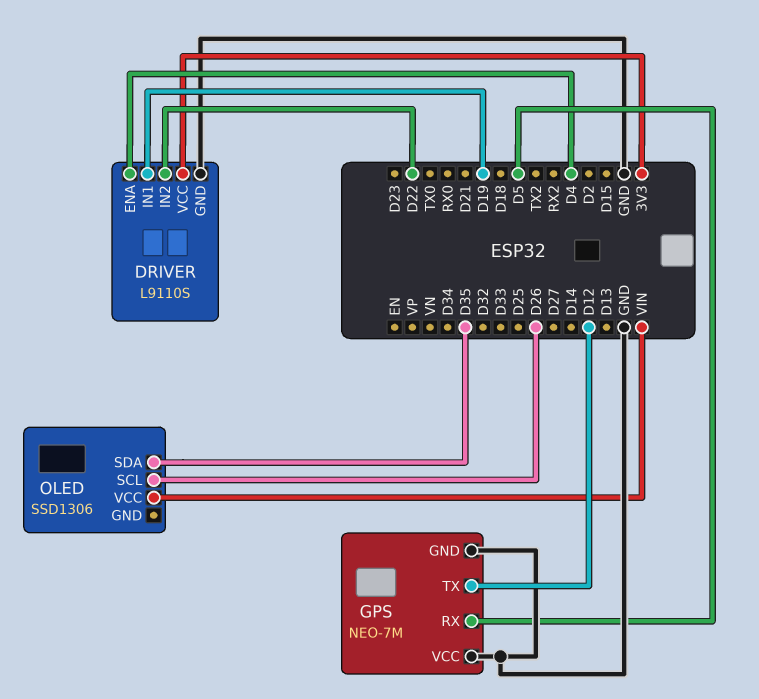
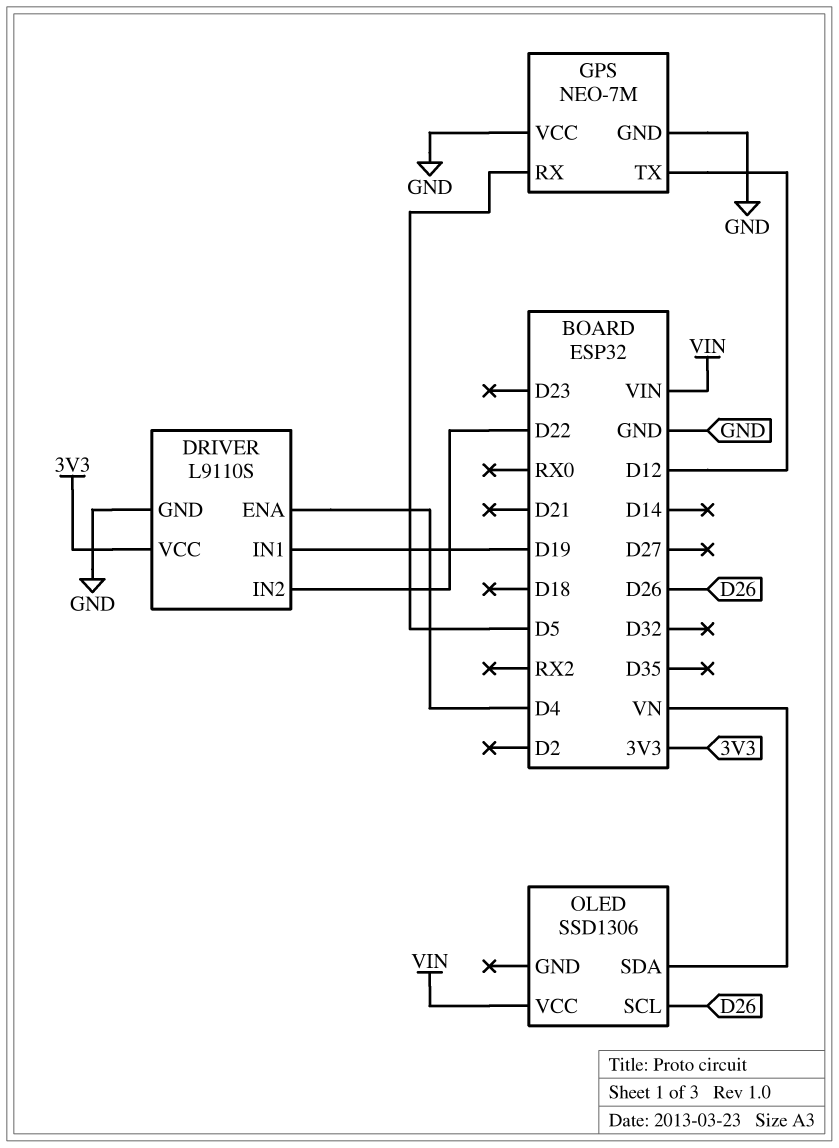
OLED pin SDA: D35 -> VN

